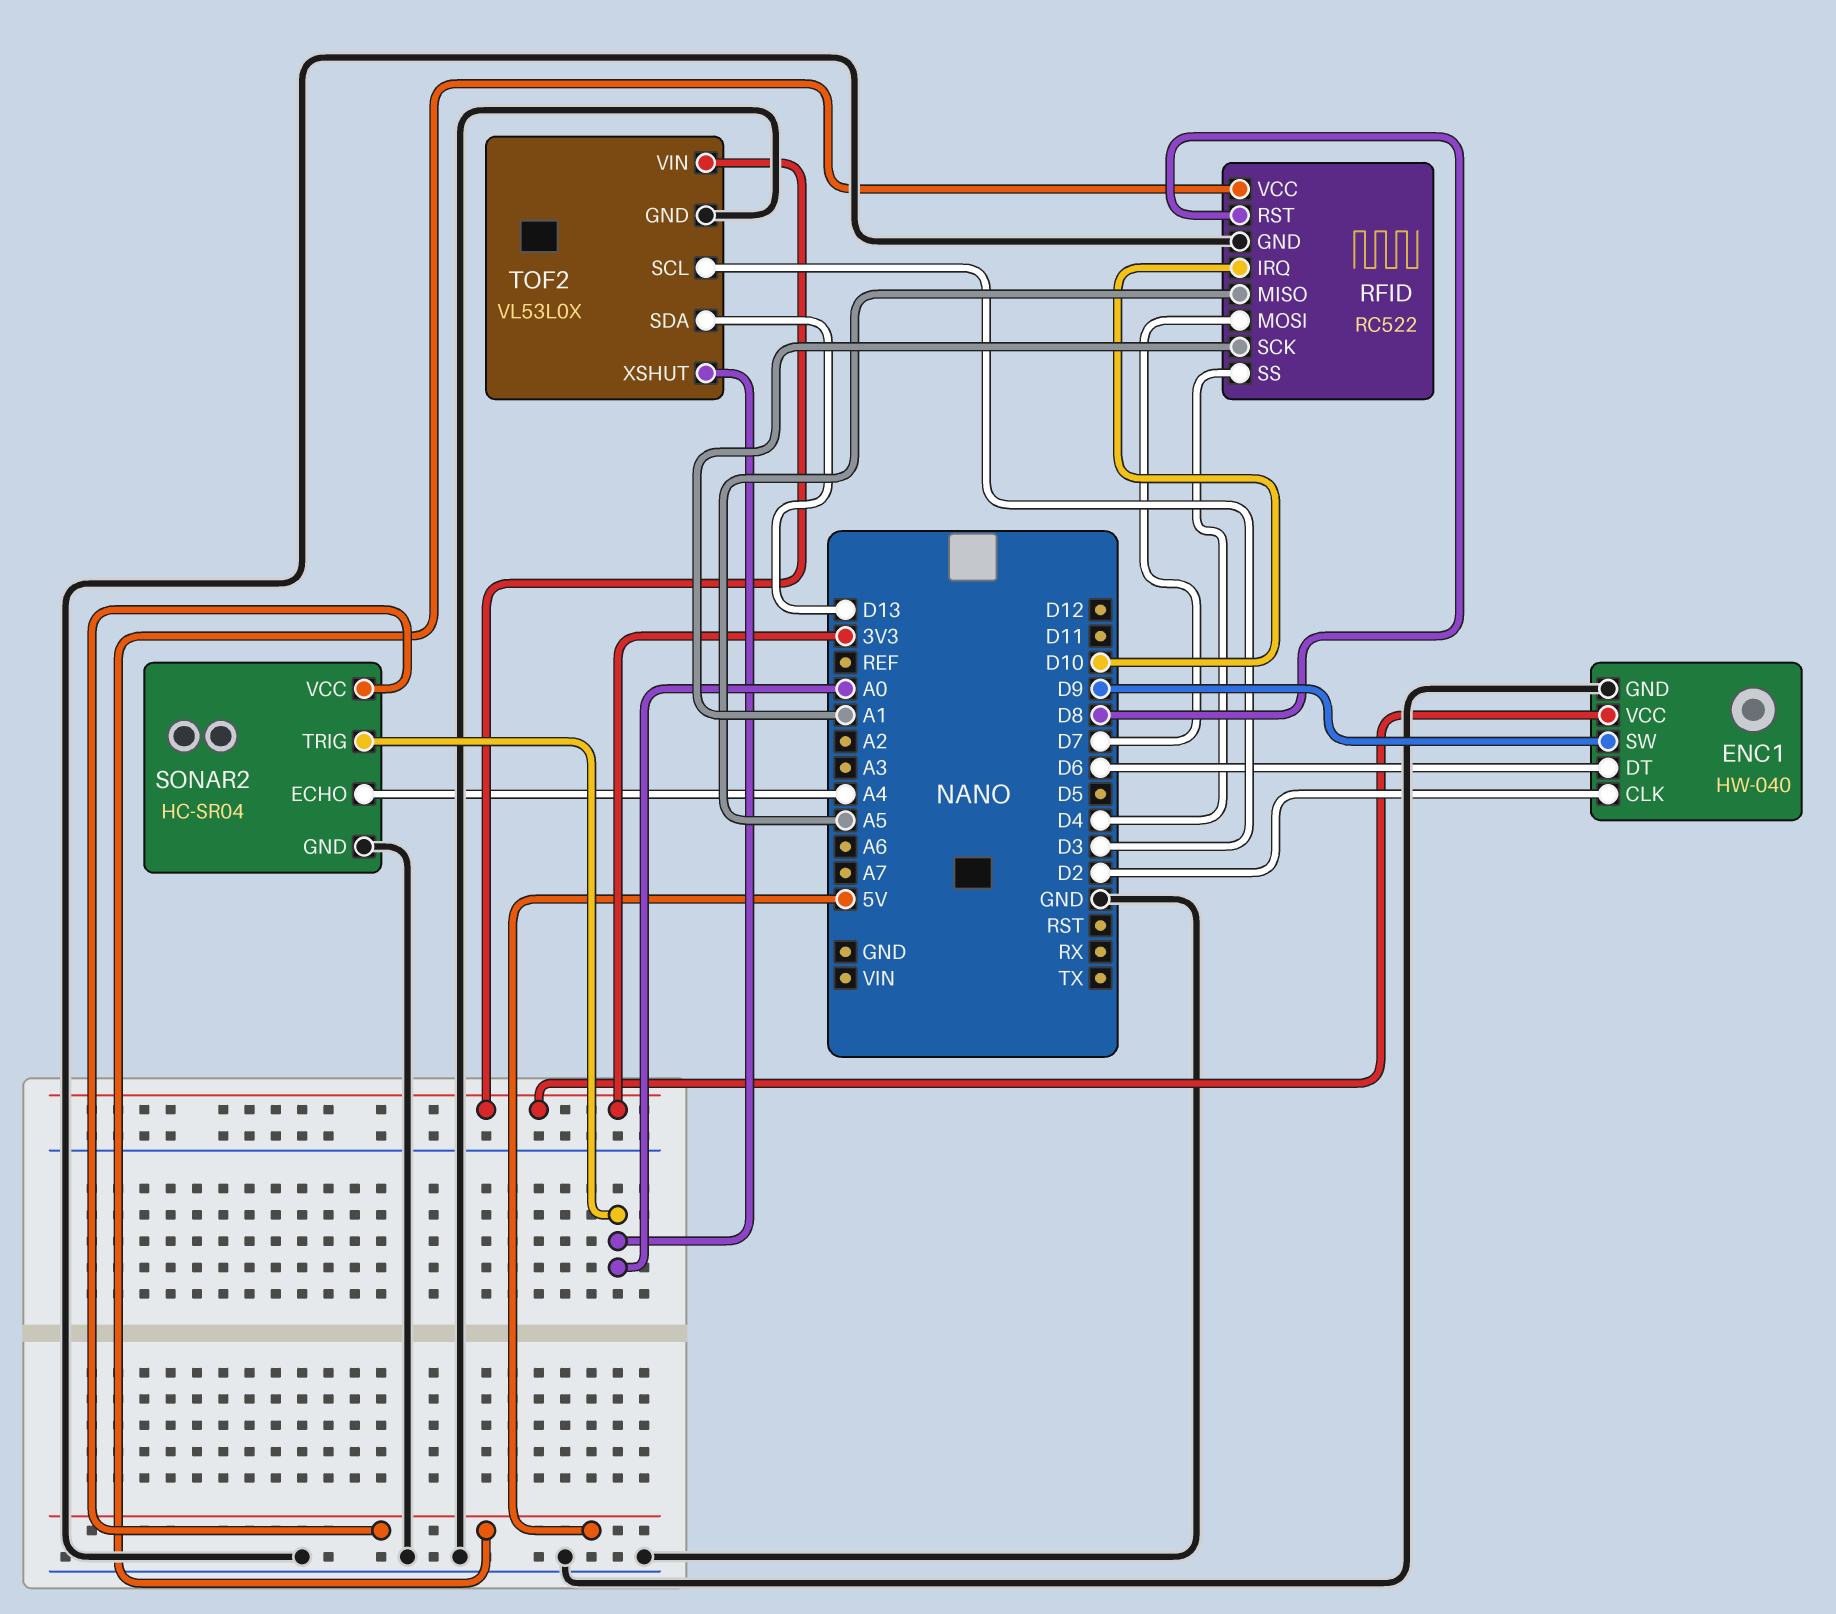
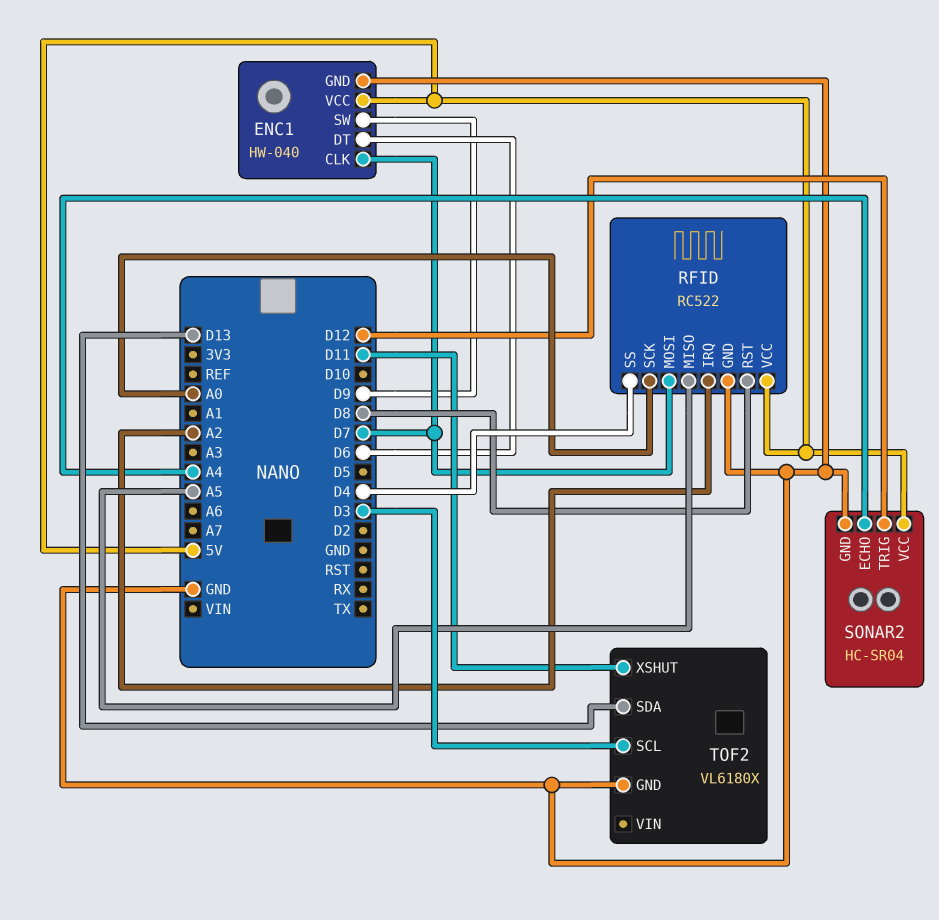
ENC1 pin CLK: D2 -> D7
ENC1 pin VCC: 3V3 -> 5V
RFID pin IRQ: D10 -> A2
RFID pin SCK: A1 -> A0
SONAR2 pin TRIG: A0 -> D12
TOF2: VL53L0X -> VL6180X
TOF2 pin VIN: 3V3 -> none
TOF2 pin XSHUT: A0 -> D11

